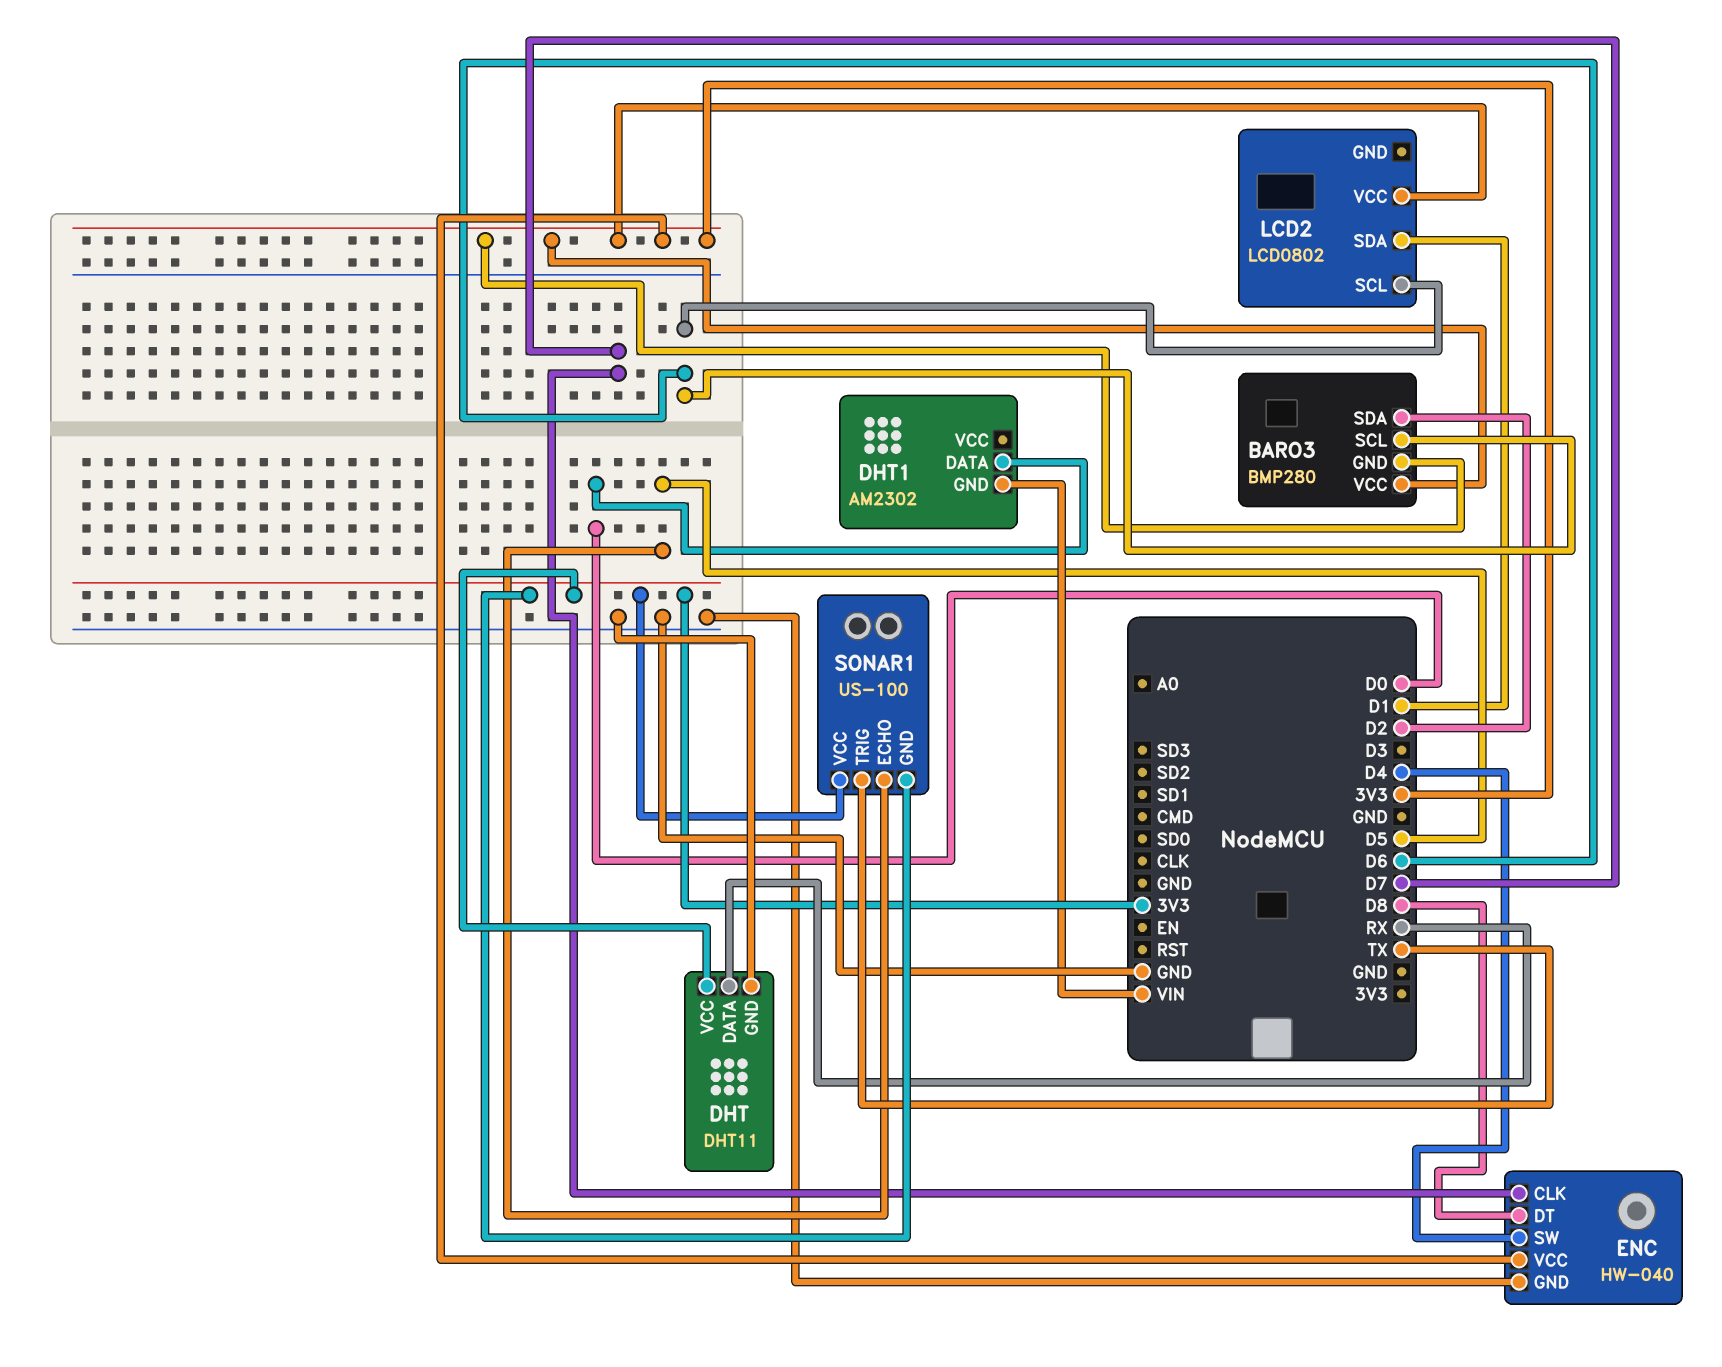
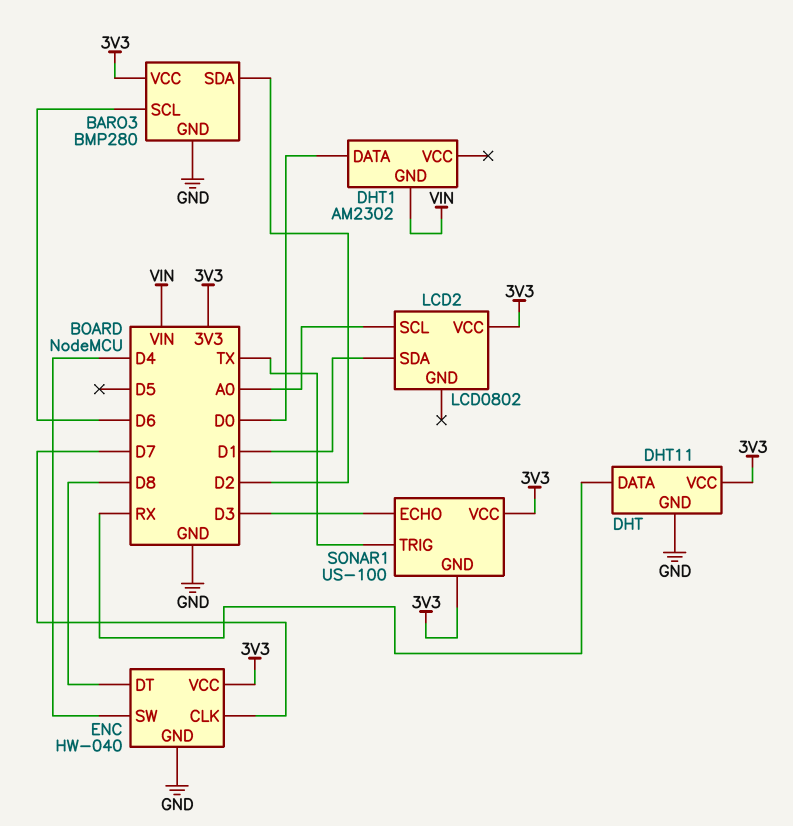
BARO3 pin GND: 3V3 -> GND
LCD2 pin SCL: D6 -> A0
SONAR1 pin ECHO: D5 -> D3

